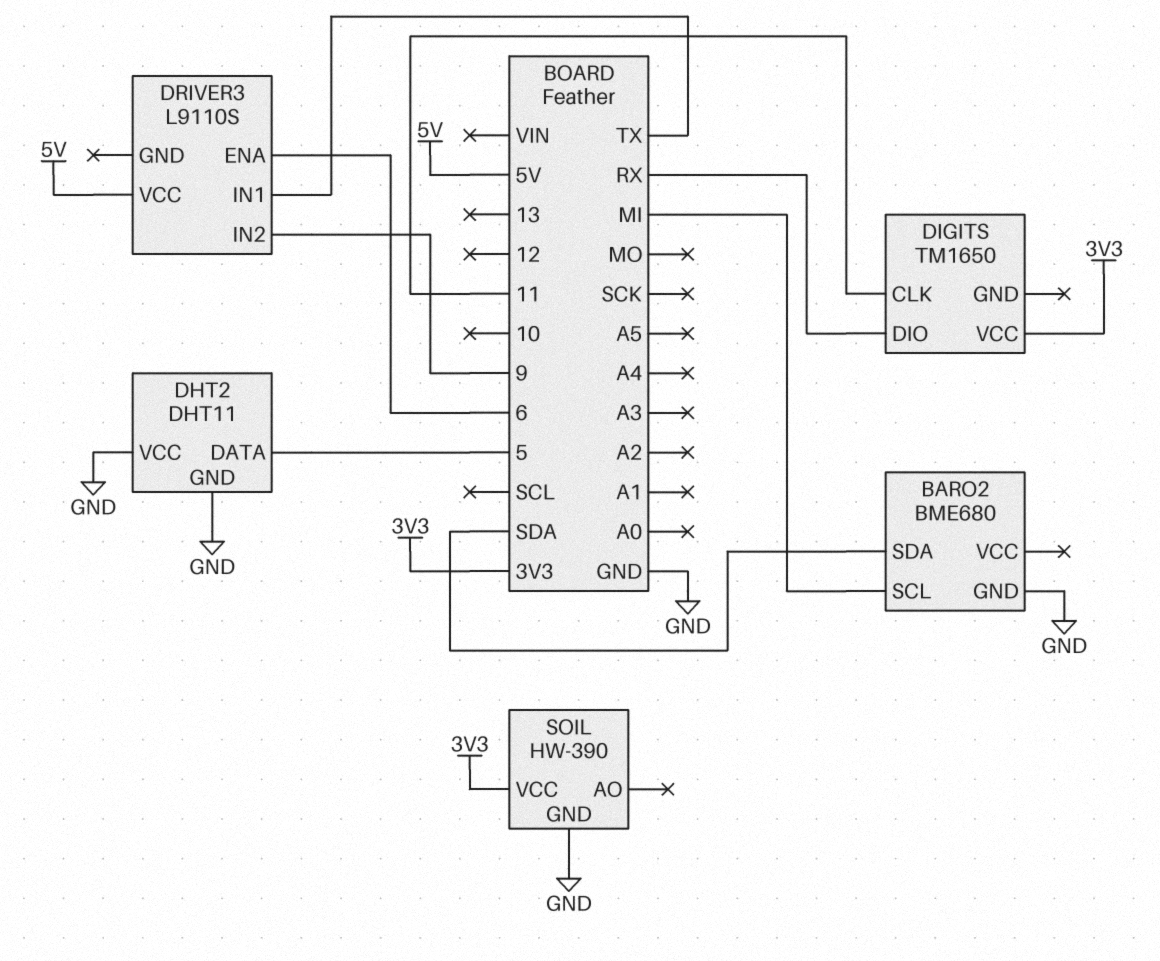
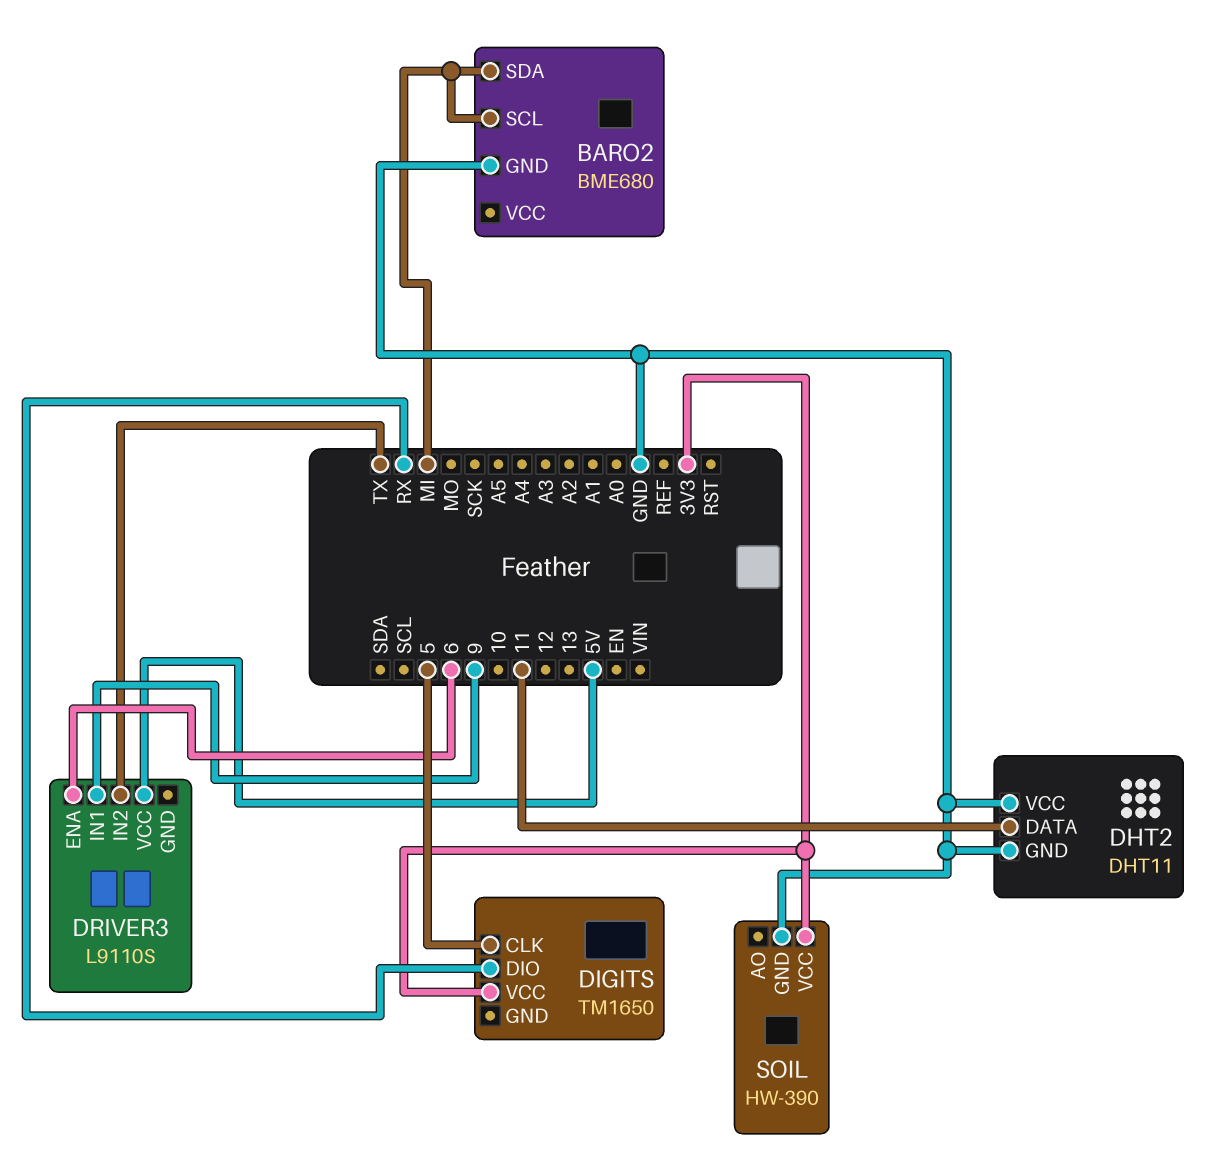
BARO2 pin SDA: SDA -> MI
DHT2 pin DATA: 5 -> 11
DIGITS pin CLK: 11 -> 5
DRIVER3 pin IN1: TX -> 9
DRIVER3 pin IN2: 9 -> TX

